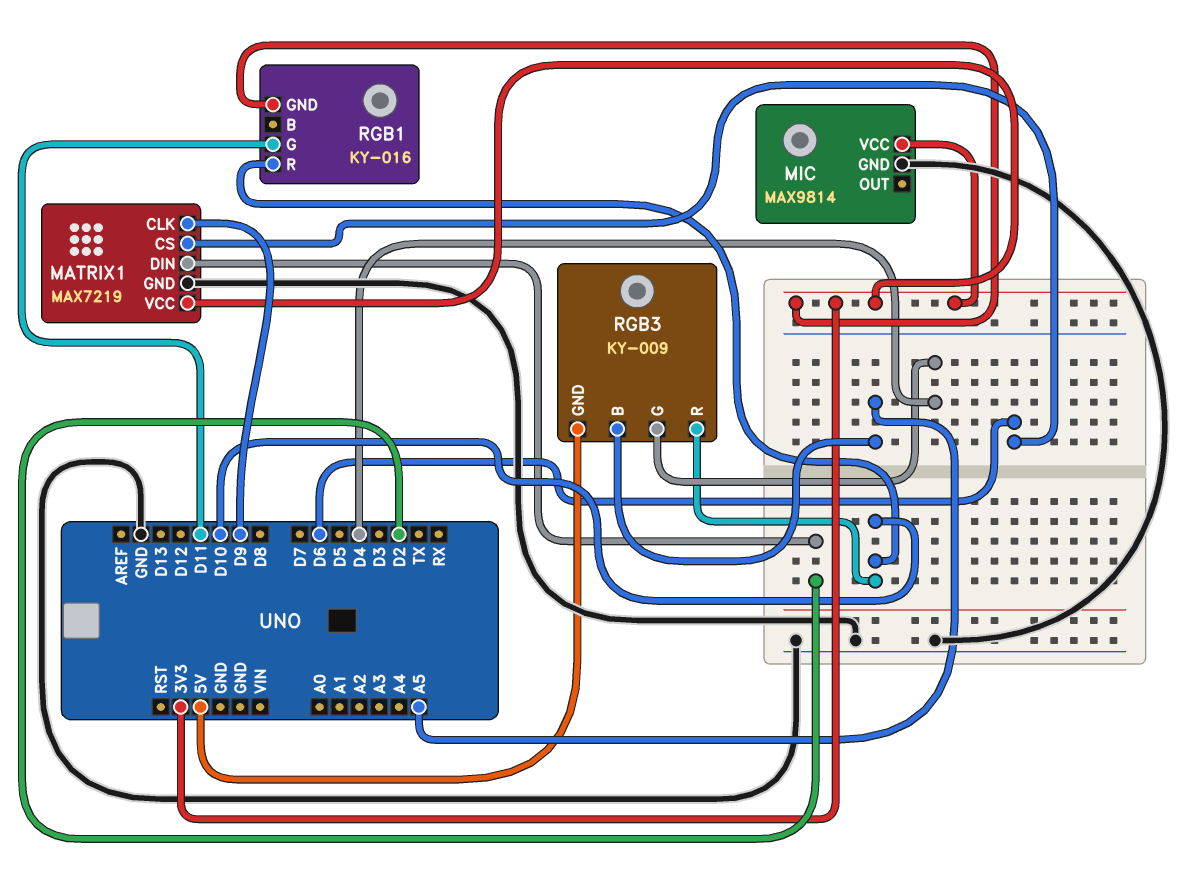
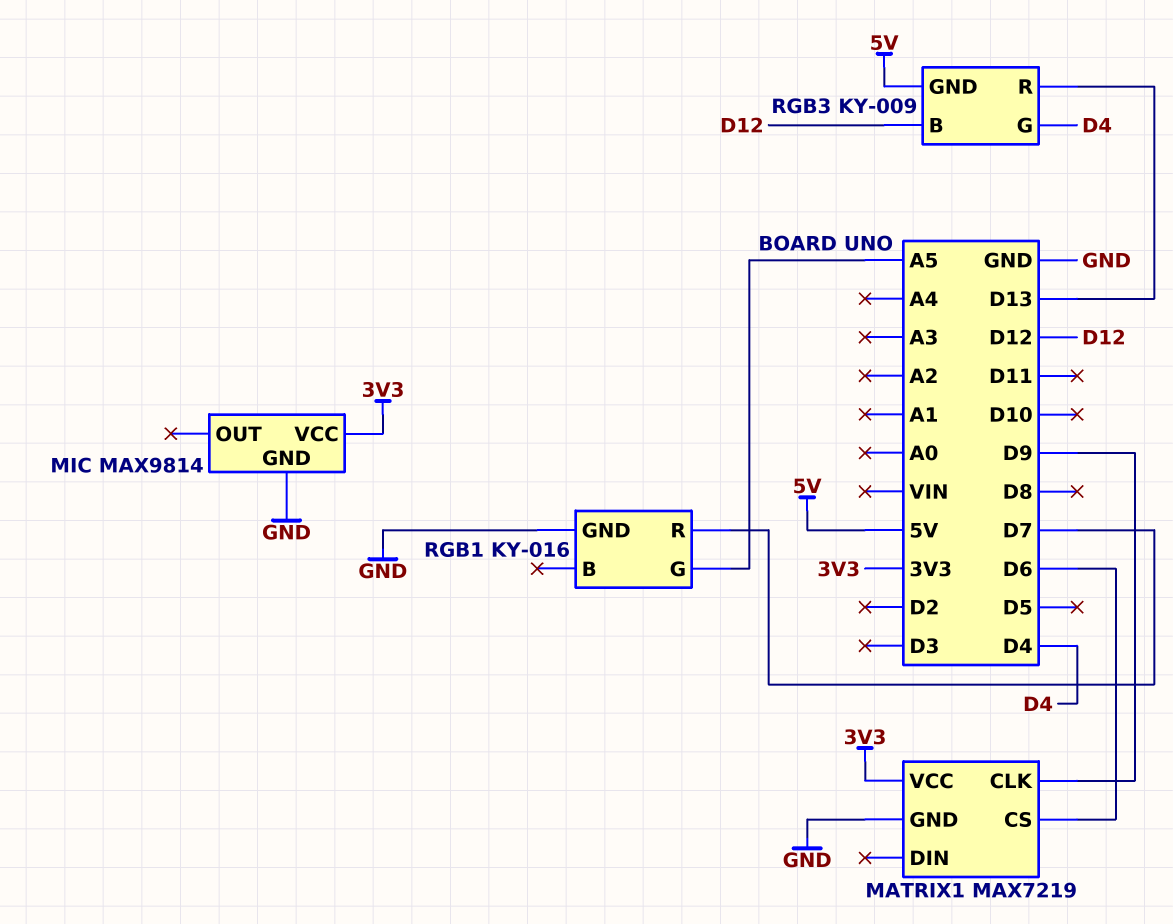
MATRIX1 pin DIN: D2 -> none
RGB1 pin G: D11 -> A5
RGB1 pin GND: 3V3 -> GND
RGB1 pin R: D10 -> D7
RGB3 pin B: A5 -> D12
RGB3 pin R: D10 -> D13

